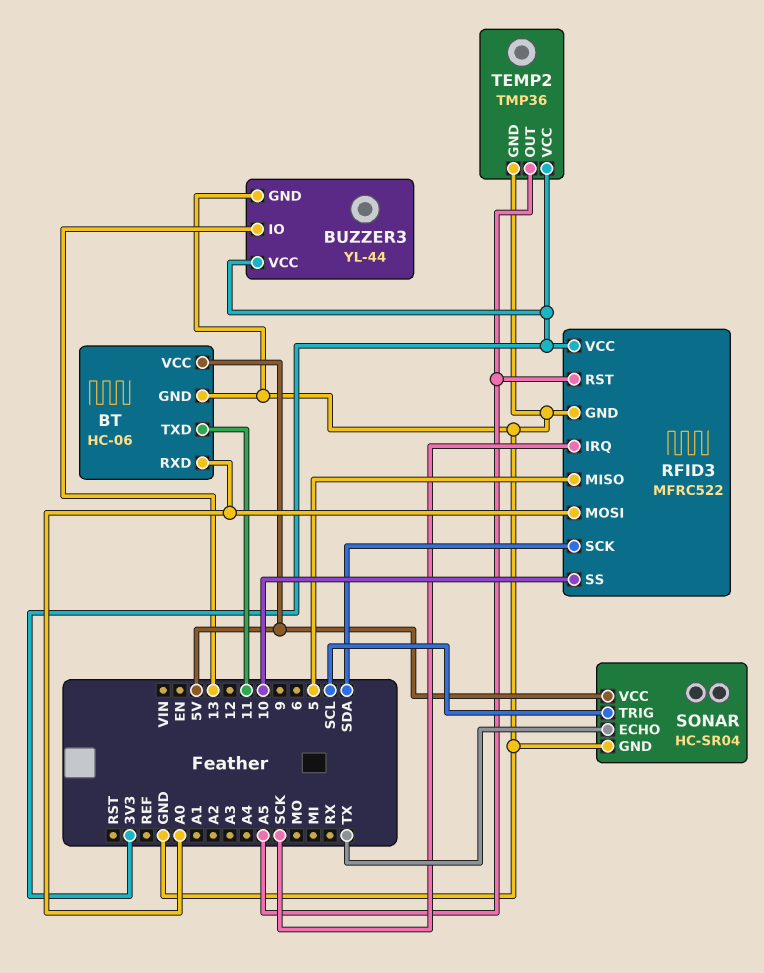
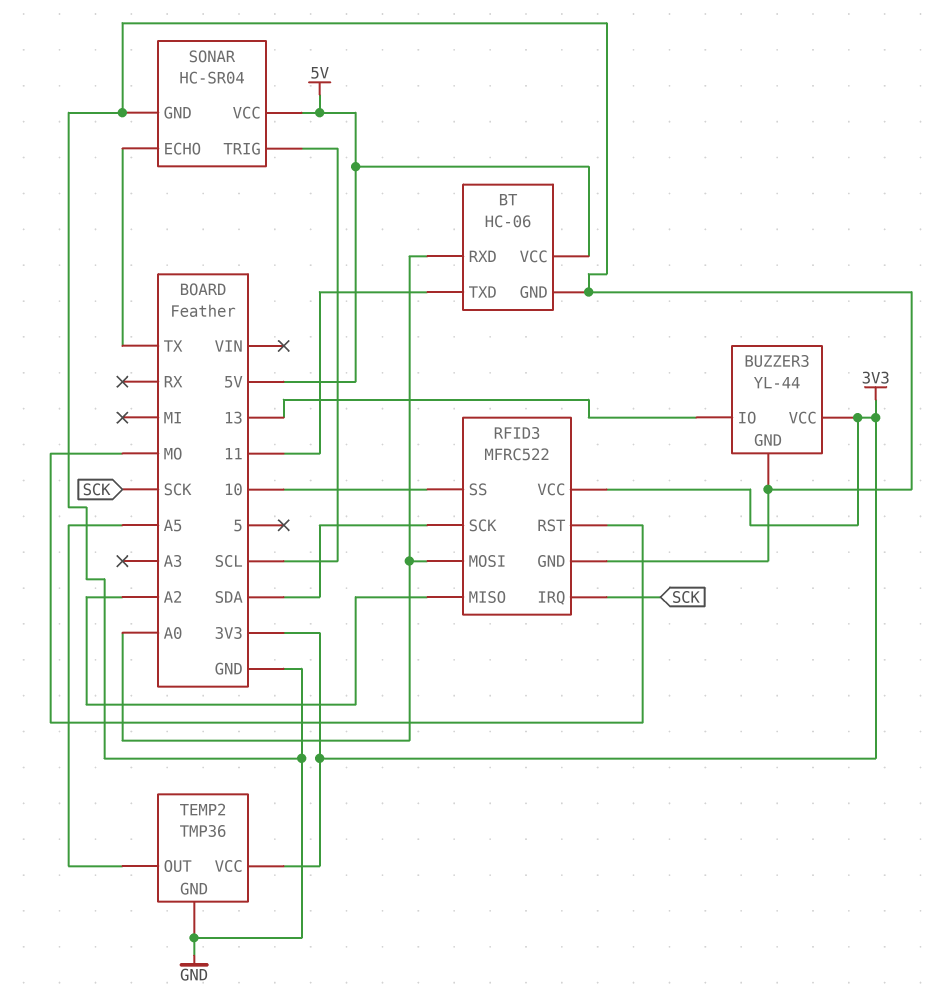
RFID3 pin MISO: 5 -> A2
RFID3 pin RST: A5 -> MO

